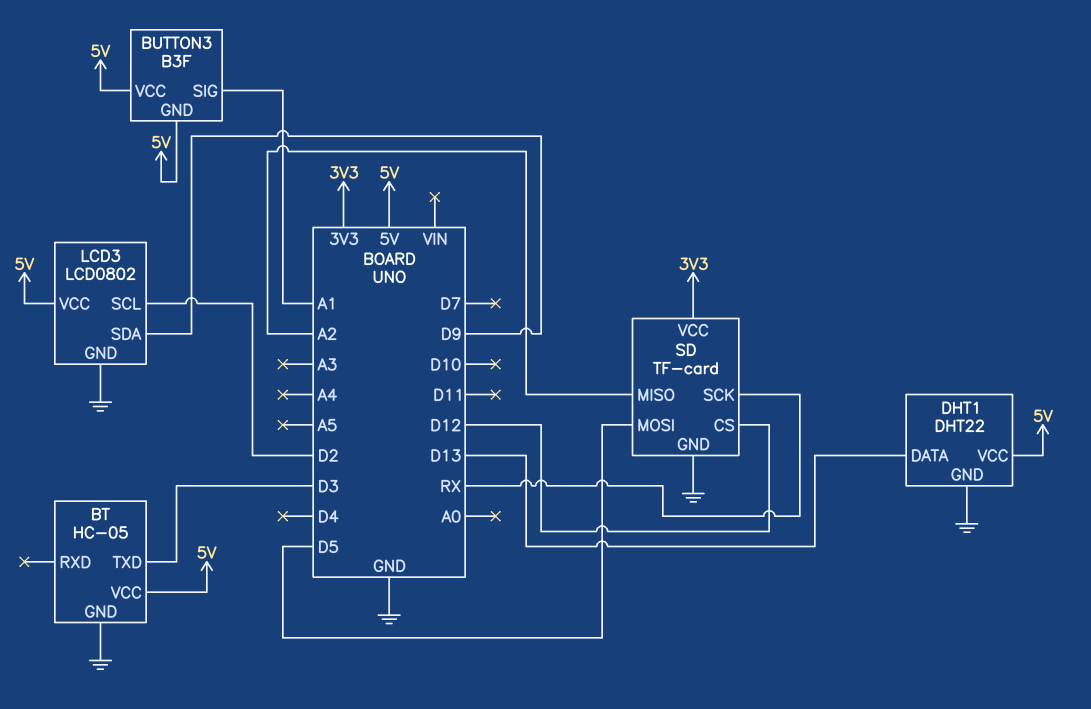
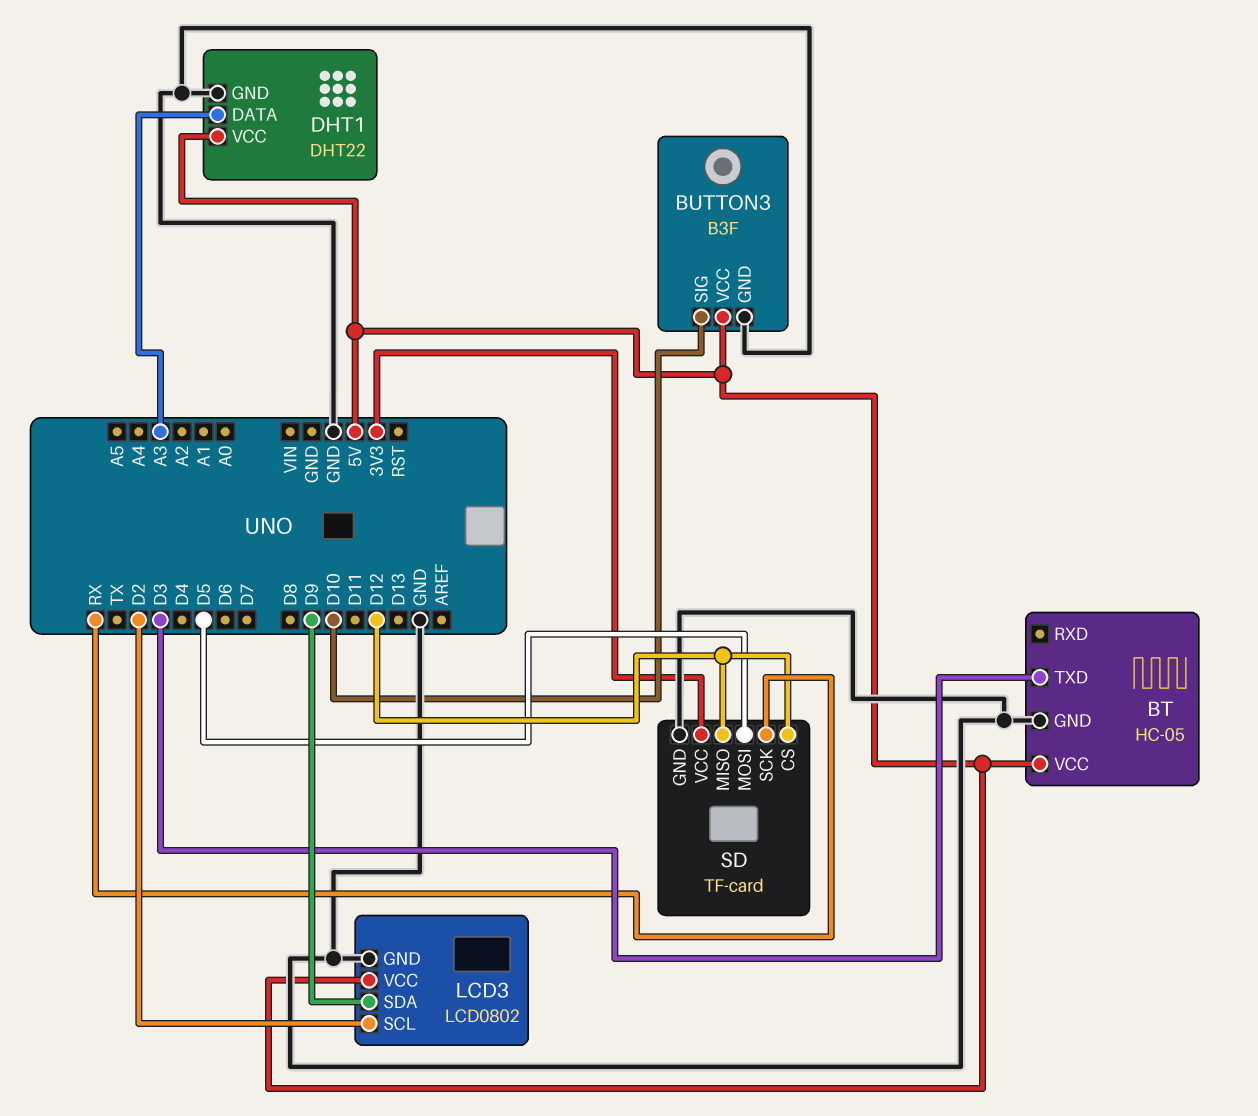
BUTTON3 pin GND: 5V -> GND
BUTTON3 pin SIG: A1 -> D10
DHT1 pin DATA: D13 -> A3
SD pin MISO: A2 -> D12

